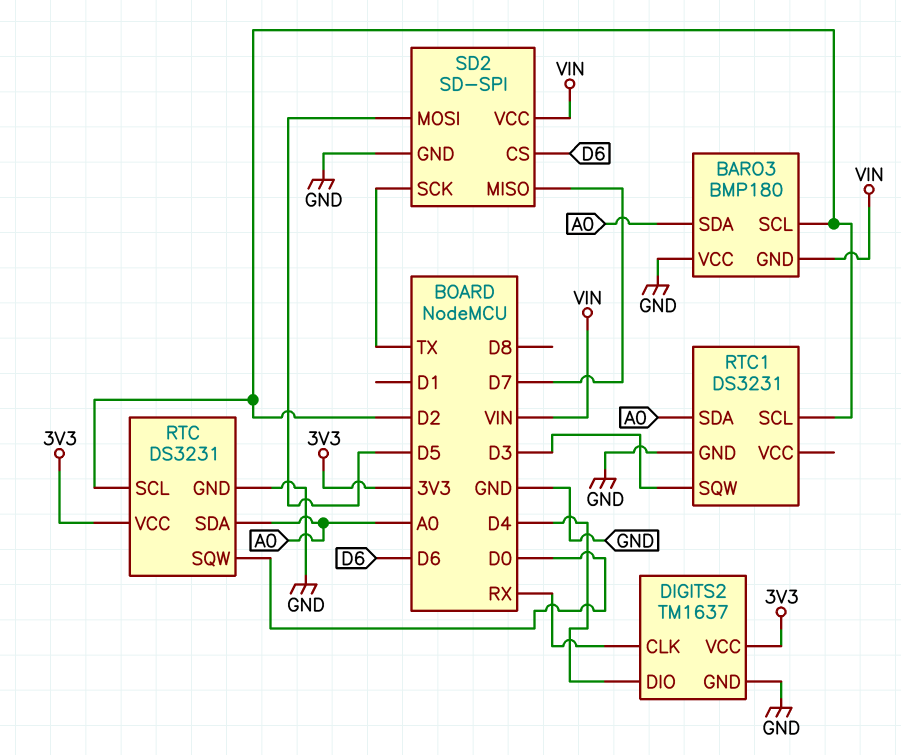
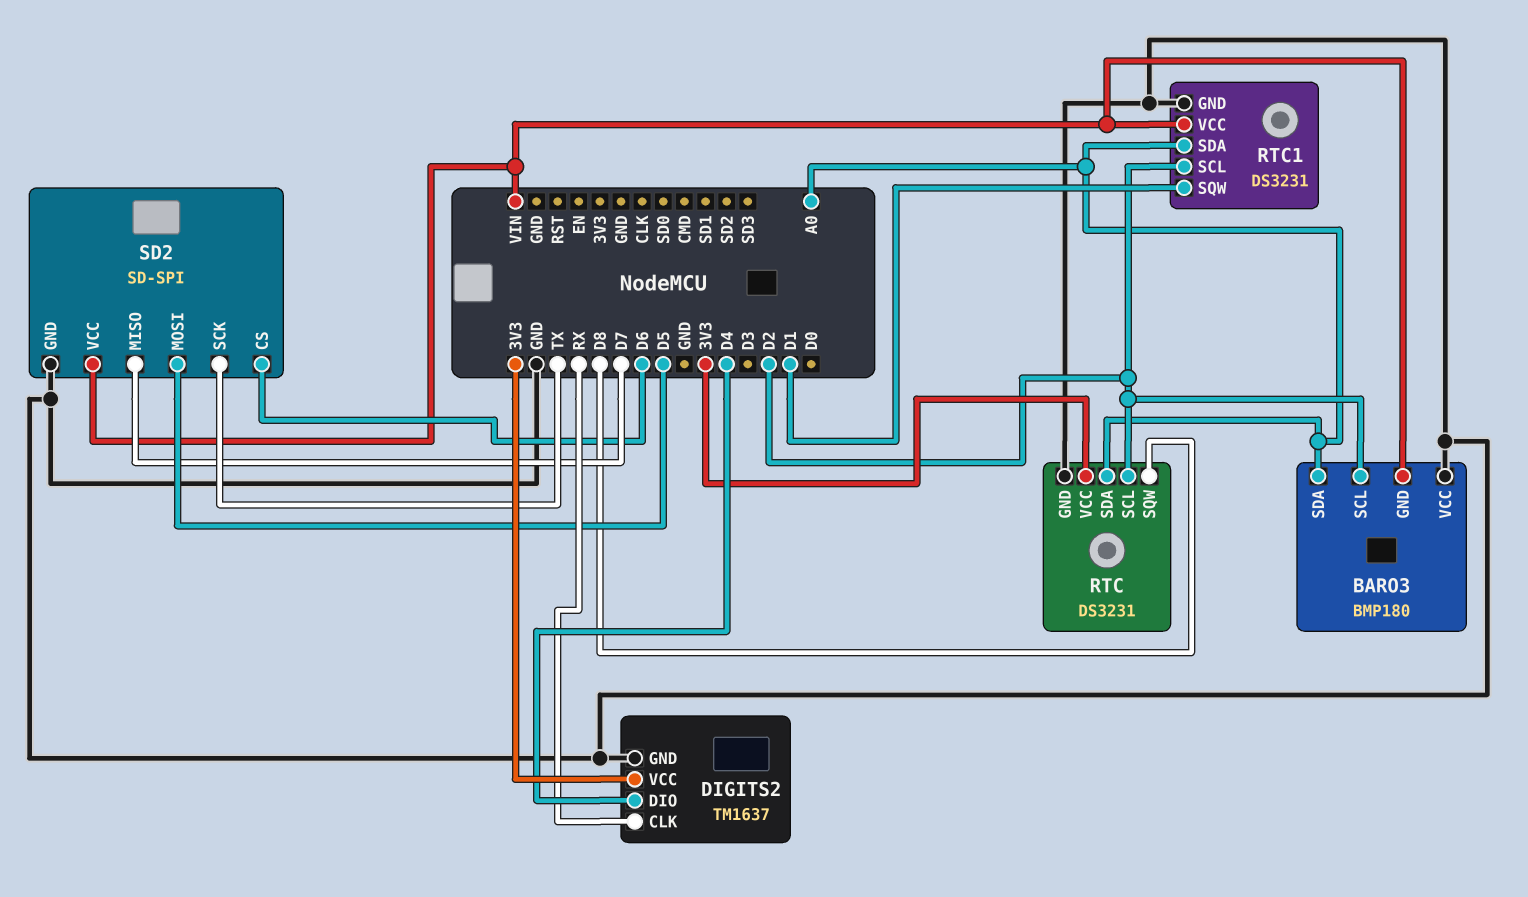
RTC pin SQW: D0 -> D8
RTC1 pin SQW: D3 -> D1
RTC1 pin VCC: none -> VIN

